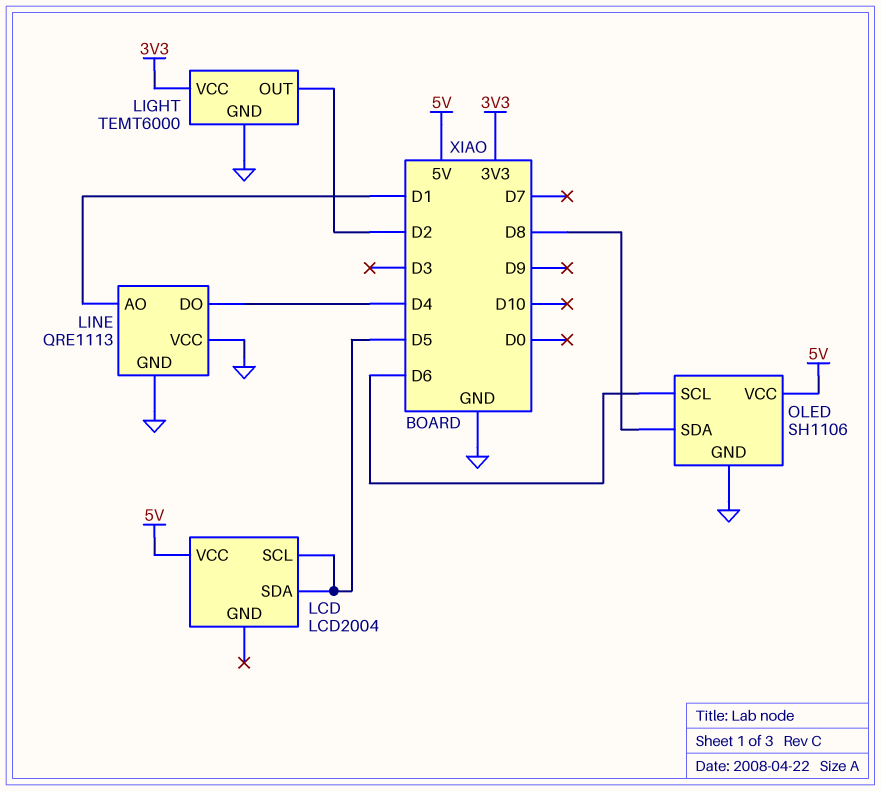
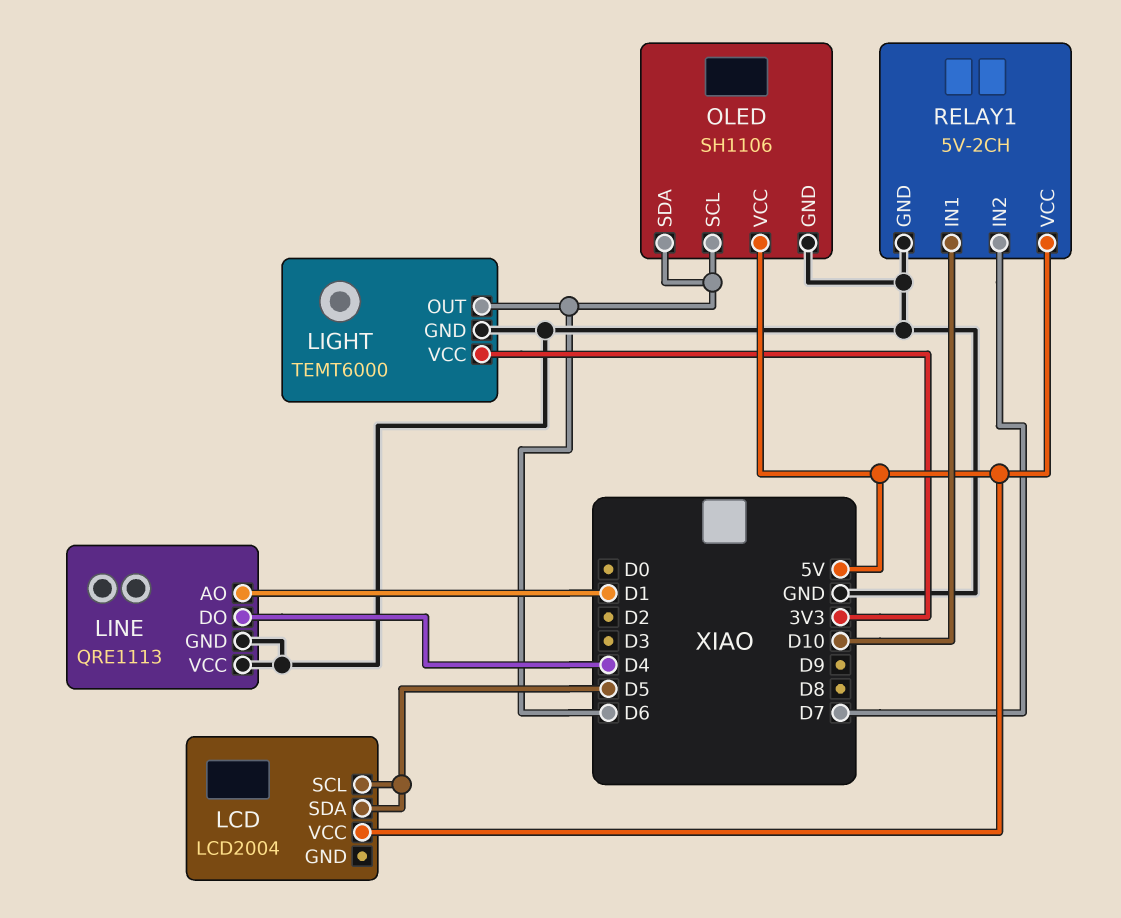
LIGHT pin OUT: D2 -> D6
OLED pin SDA: D8 -> D6
RELAY1: none -> 5V-2CH
RELAY1 pin GND: none -> GND
RELAY1 pin IN1: none -> D10
RELAY1 pin IN2: none -> D7
RELAY1 pin VCC: none -> 5V

